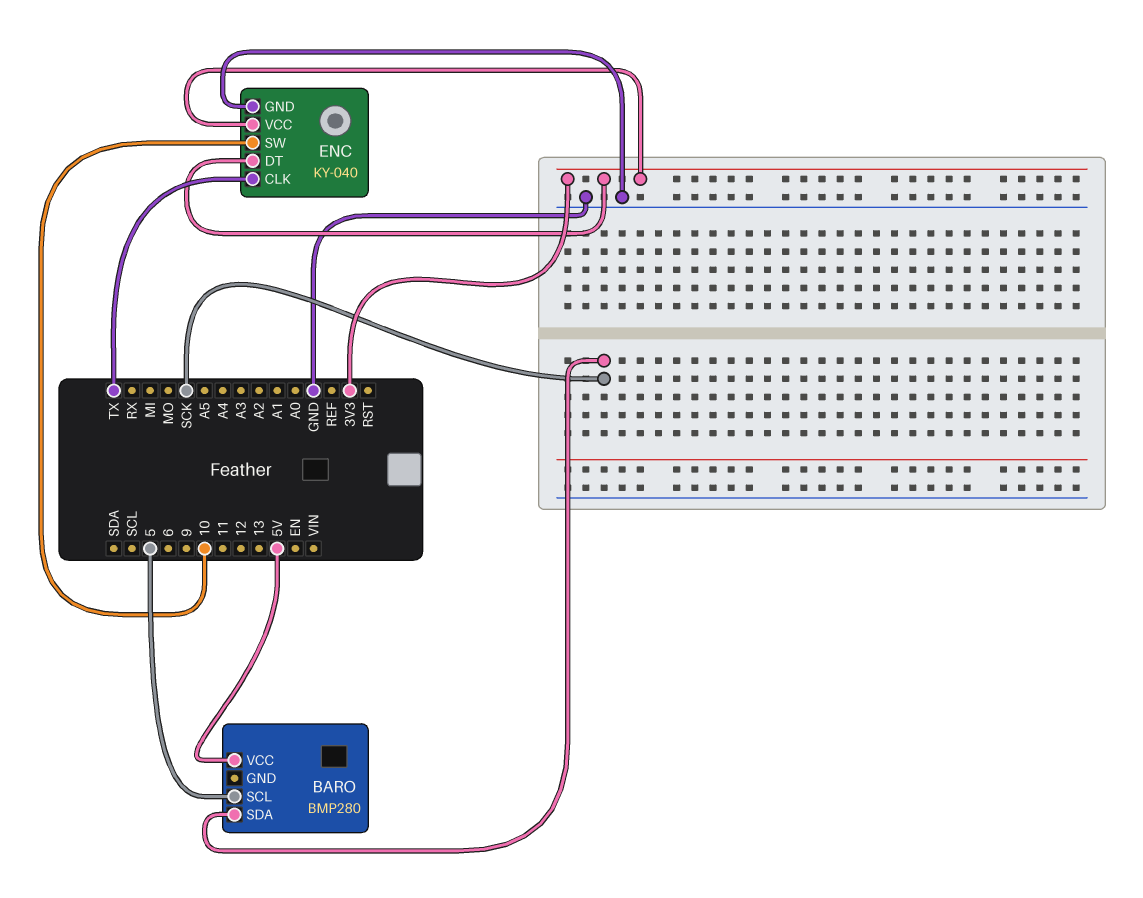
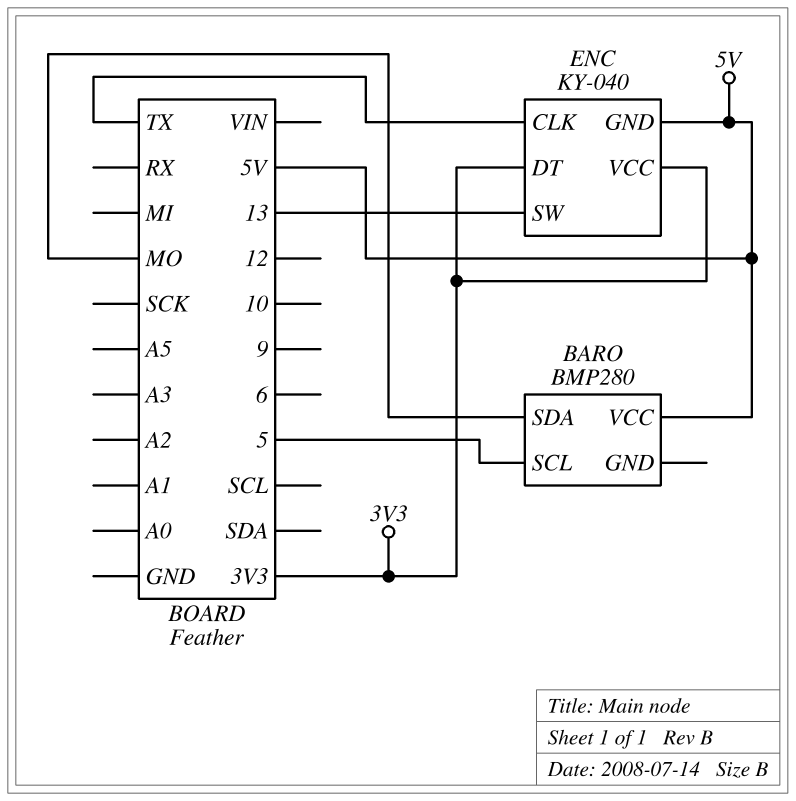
BARO pin SDA: SCK -> MO
ENC pin GND: GND -> 5V
ENC pin SW: 10 -> 13

